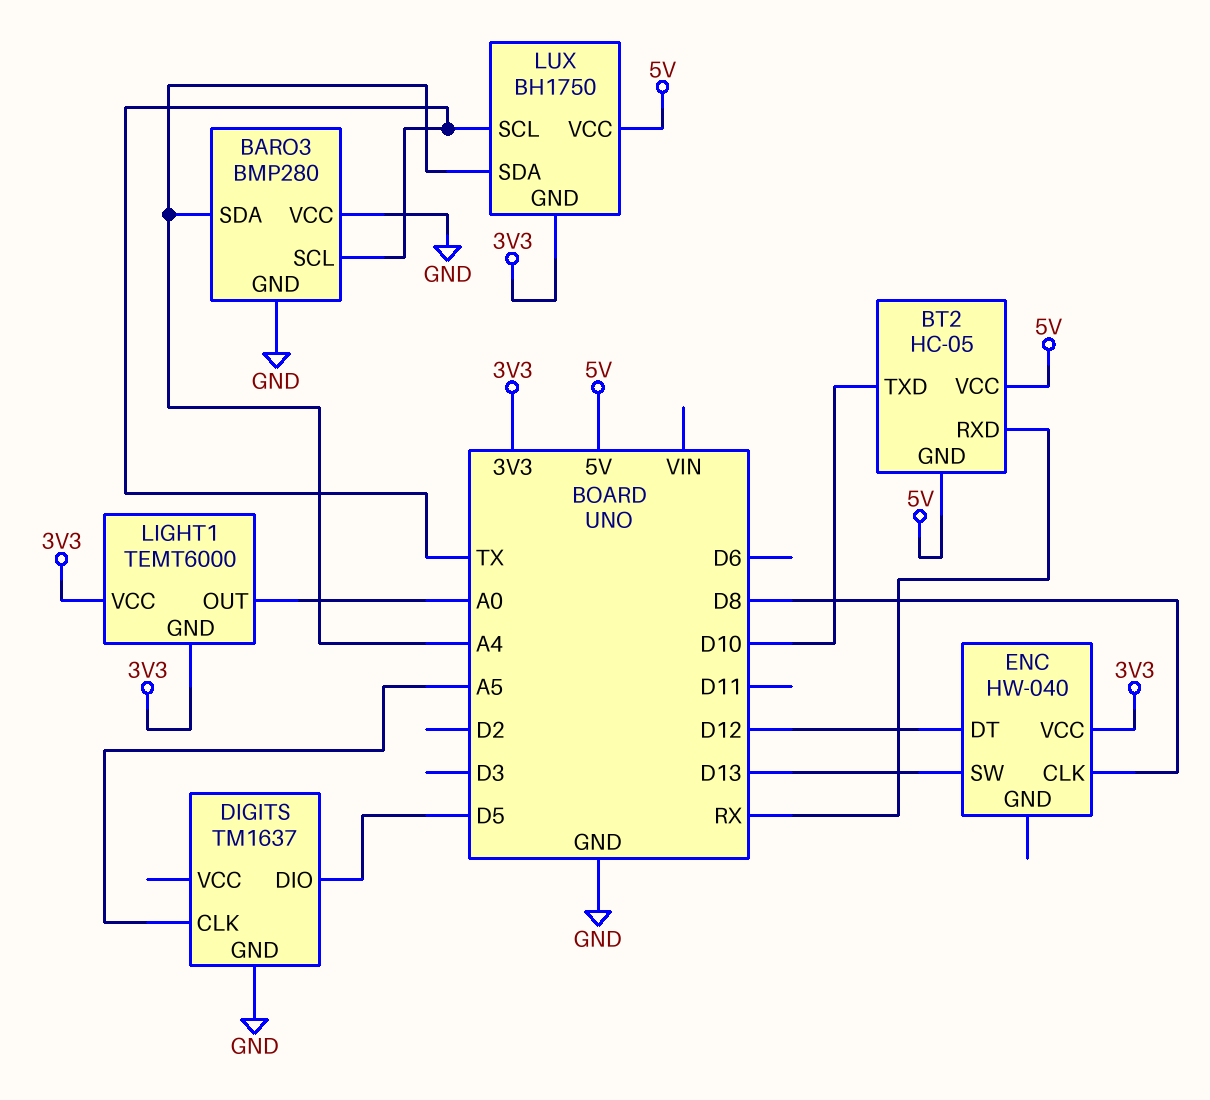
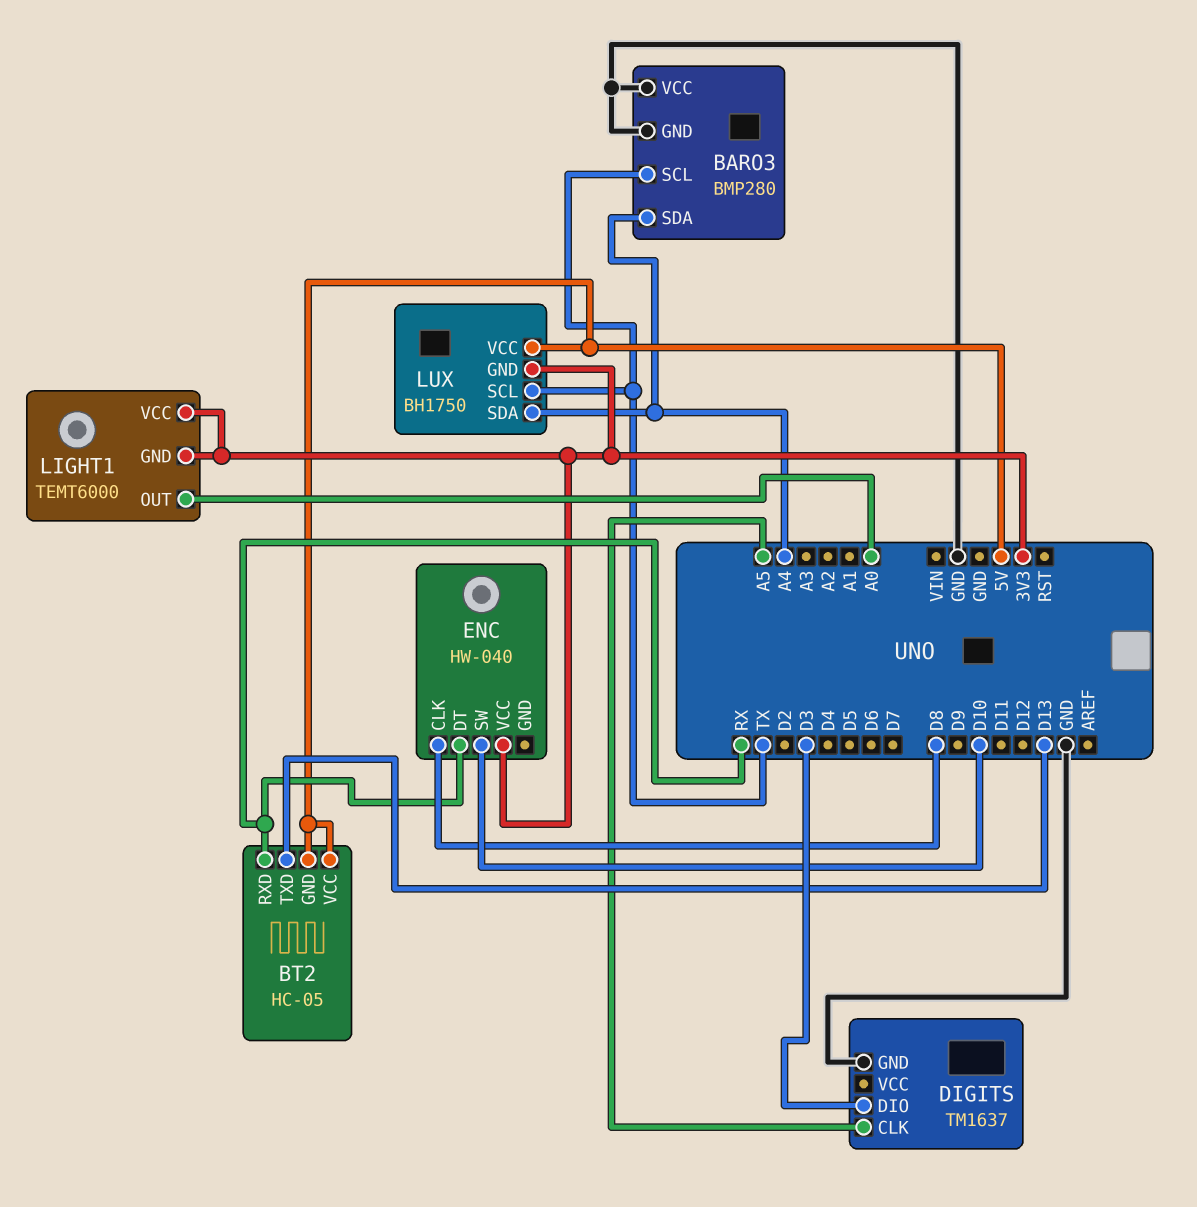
BT2 pin TXD: D10 -> D13
DIGITS pin DIO: D5 -> D3
ENC pin DT: D12 -> RX
ENC pin SW: D13 -> D10

